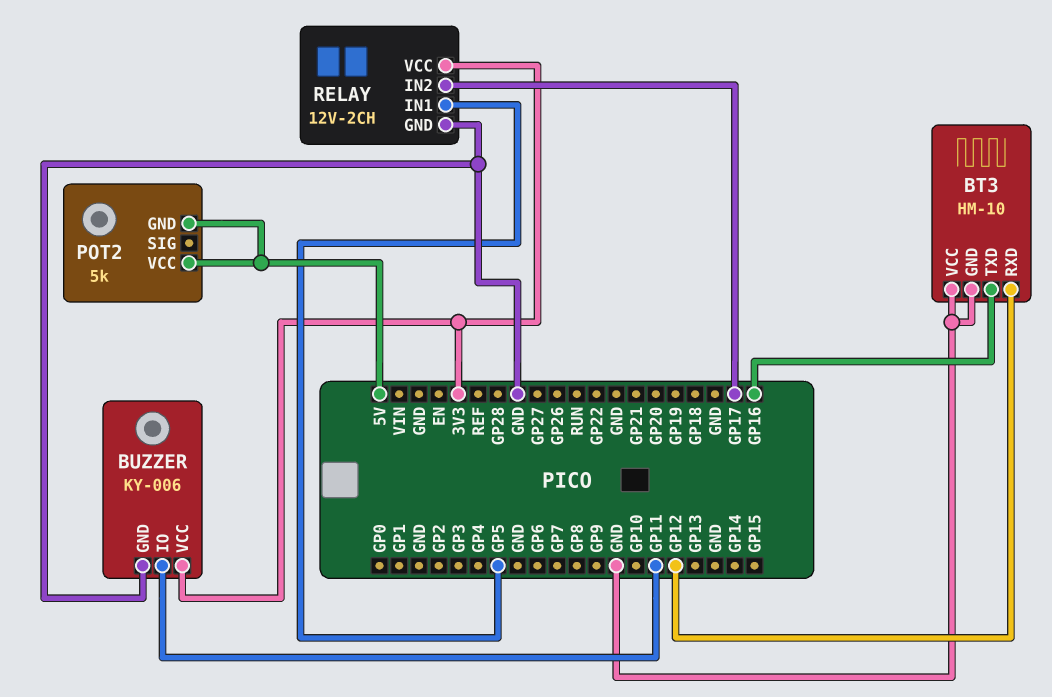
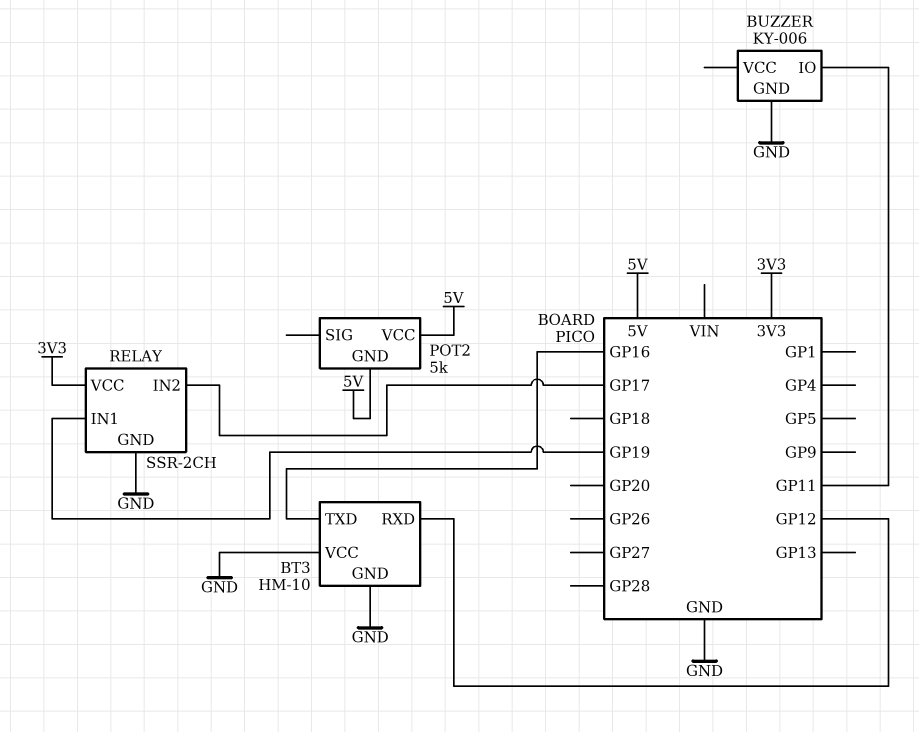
BUZZER pin VCC: 3V3 -> none
RELAY: 12V-2CH -> SSR-2CH
RELAY pin IN1: GP5 -> GP19

